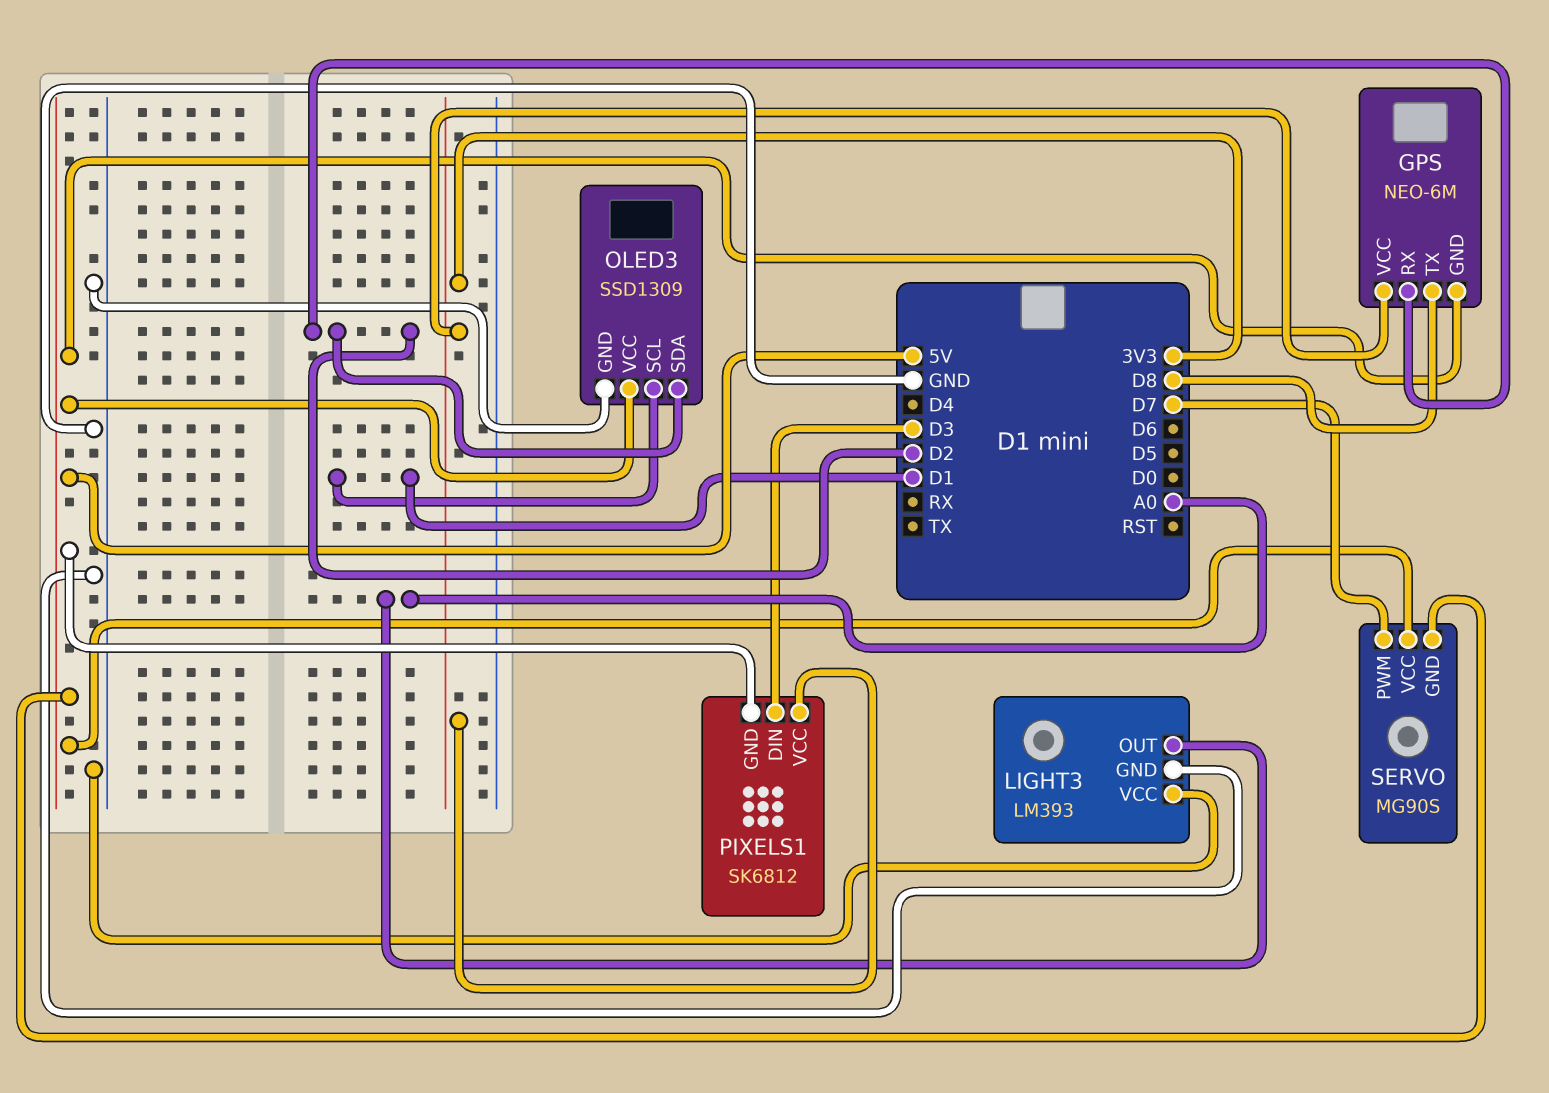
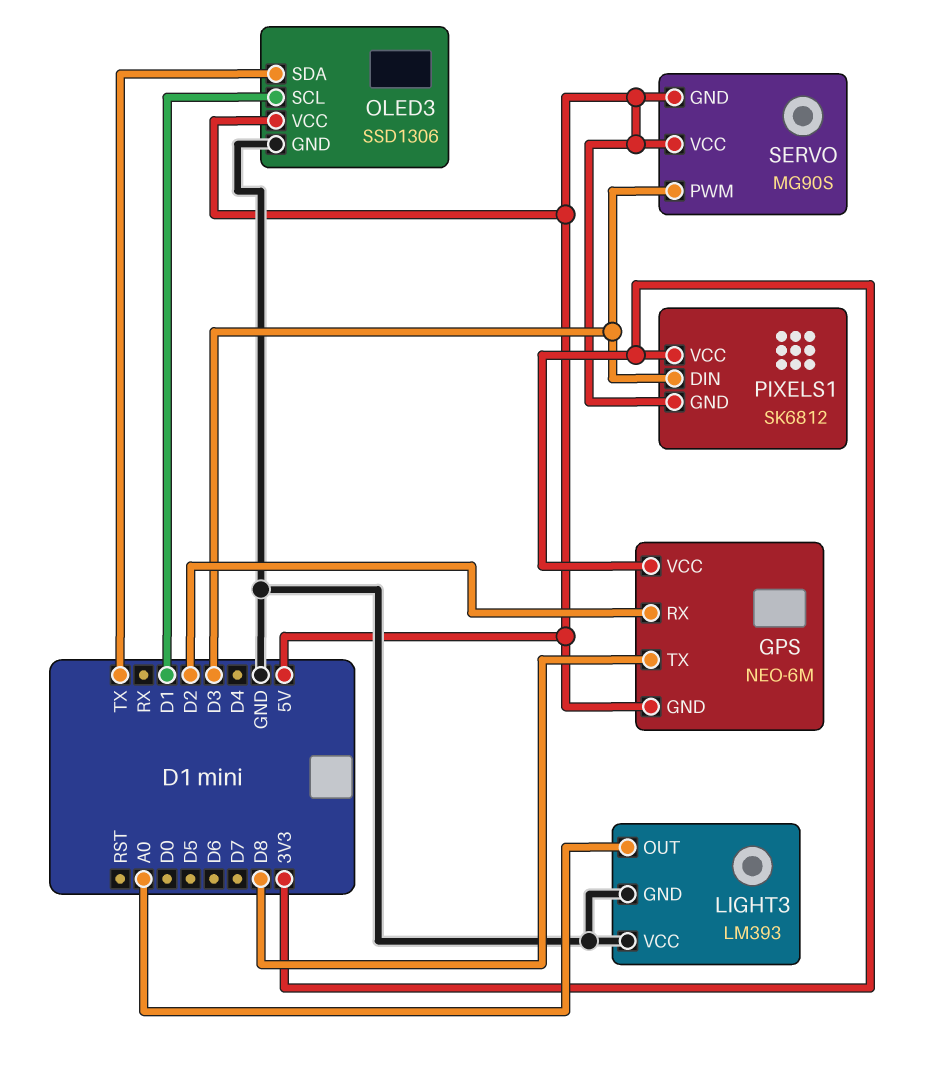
OLED3: SSD1309 -> SSD1306
OLED3 pin SDA: D2 -> TX
SERVO pin PWM: D7 -> D3

